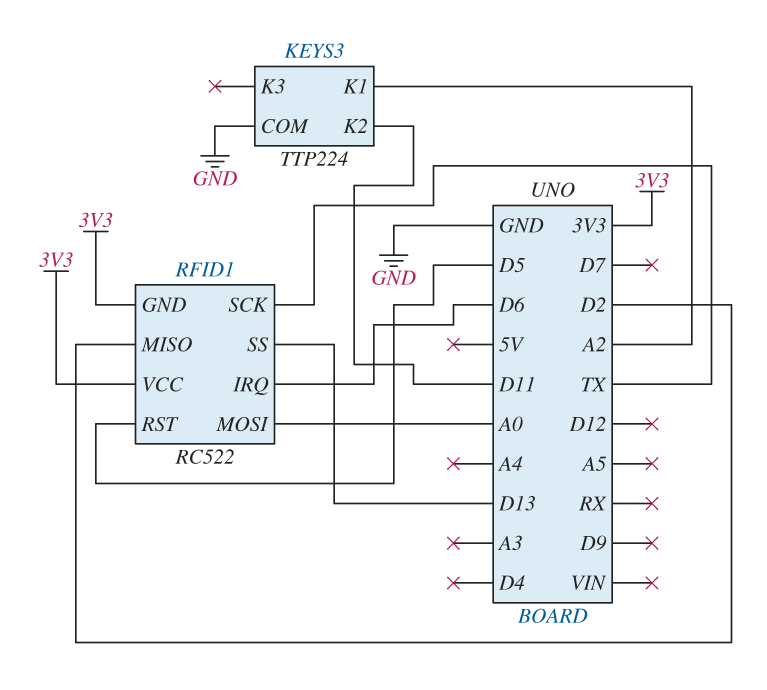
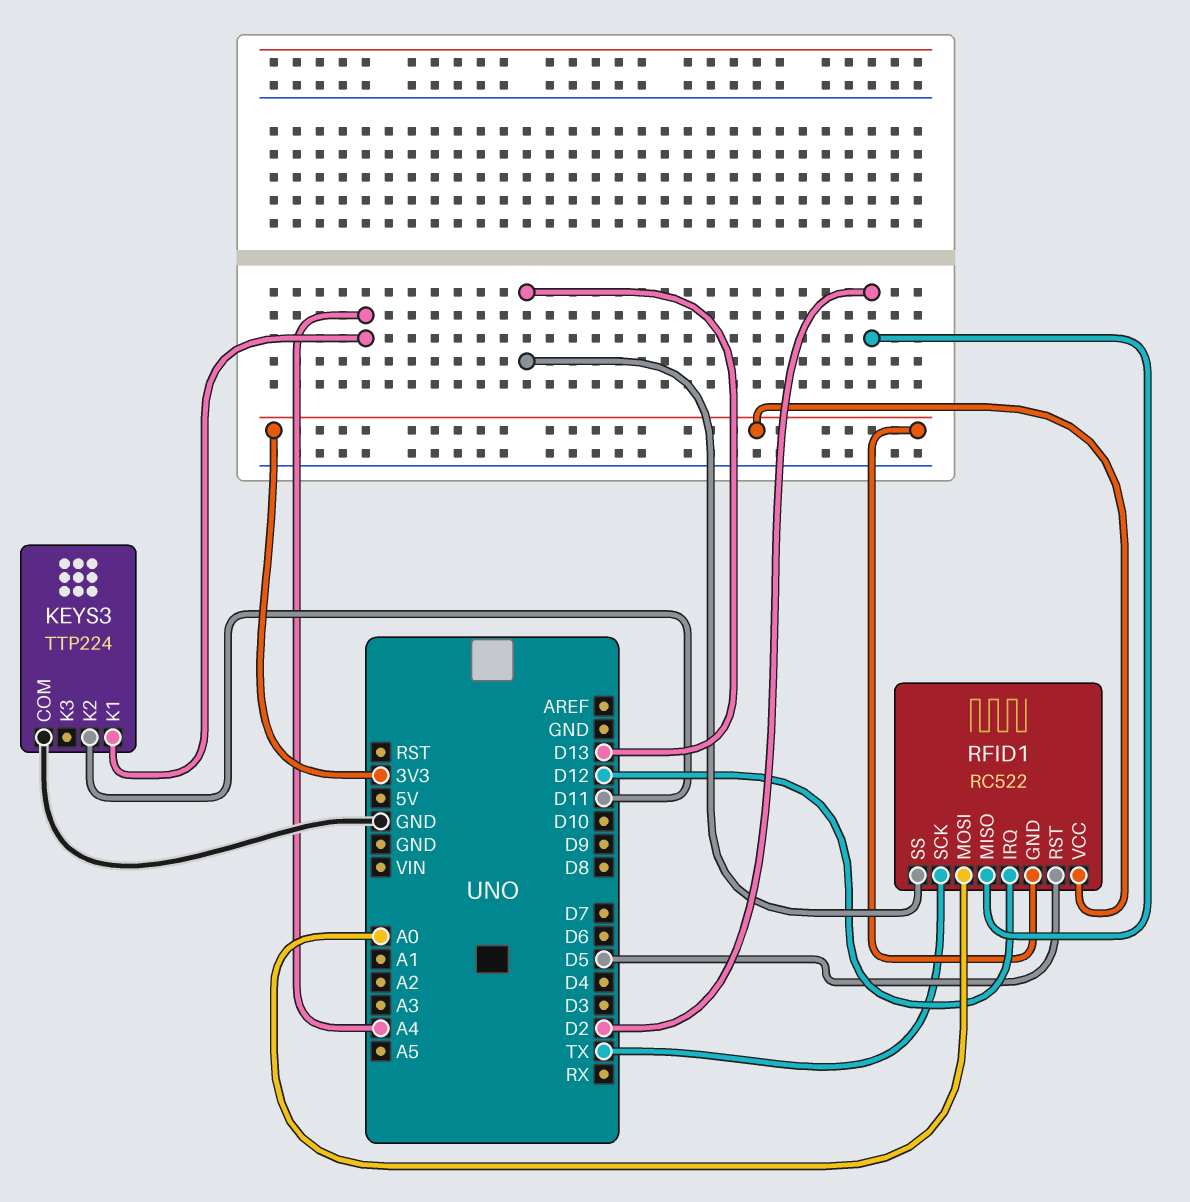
KEYS3 pin K1: A2 -> A4
RFID1 pin IRQ: D6 -> D12

